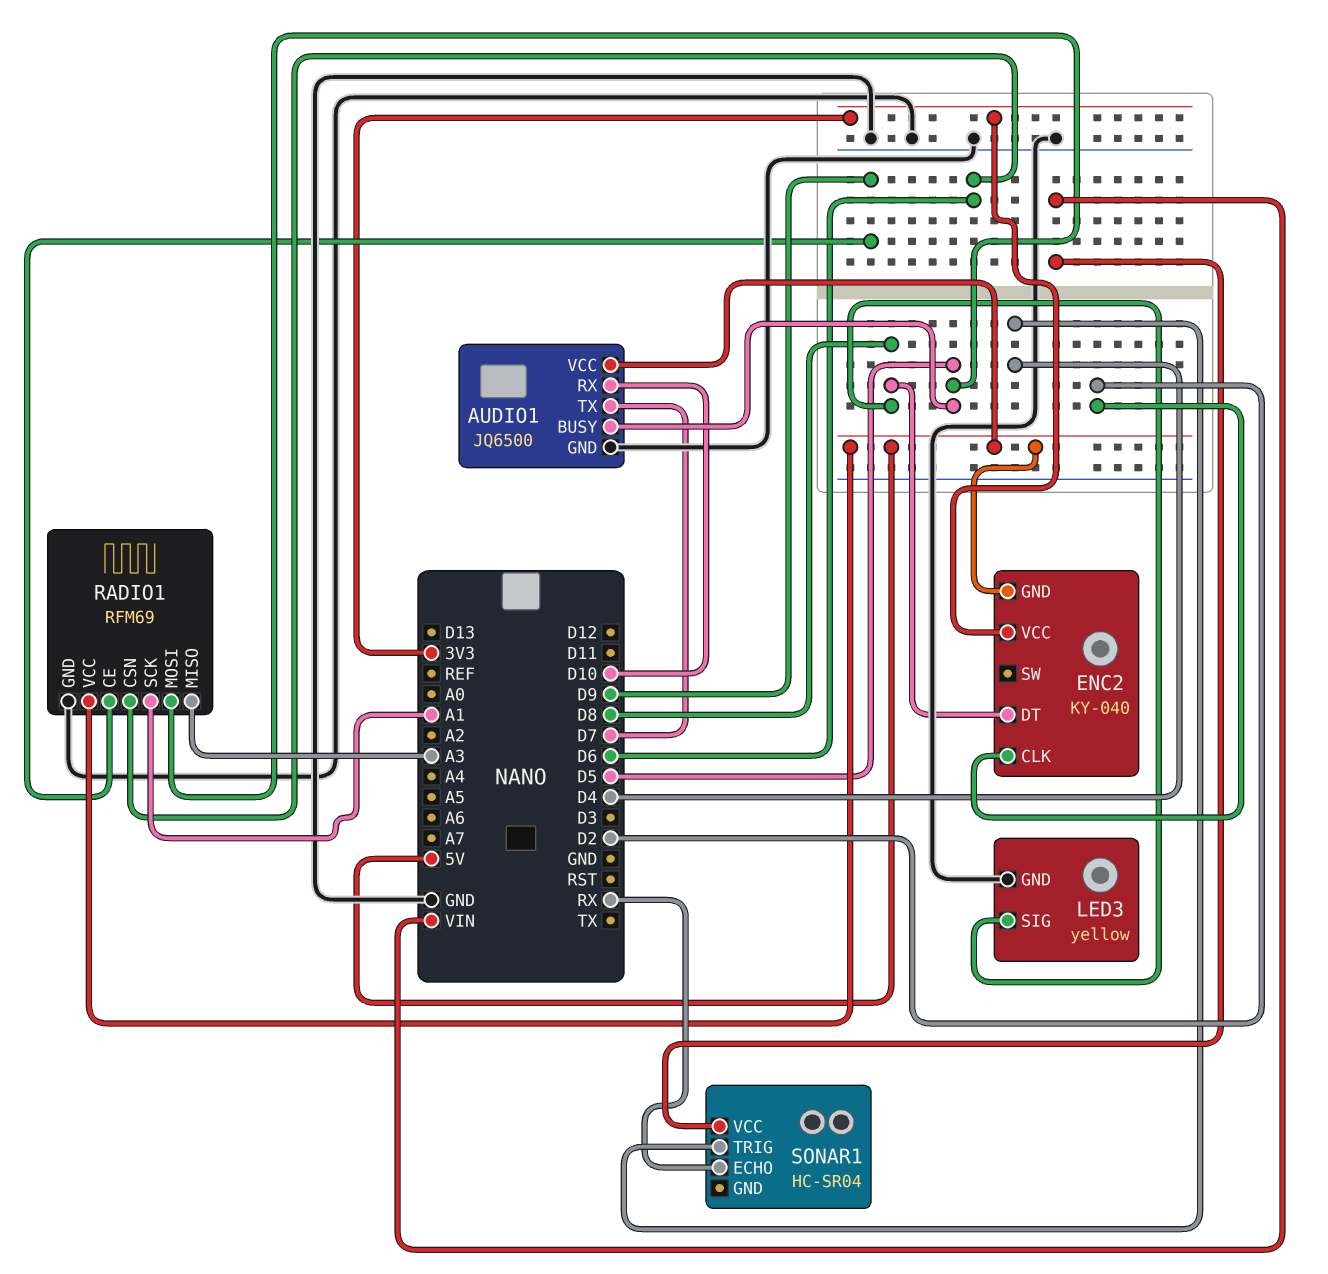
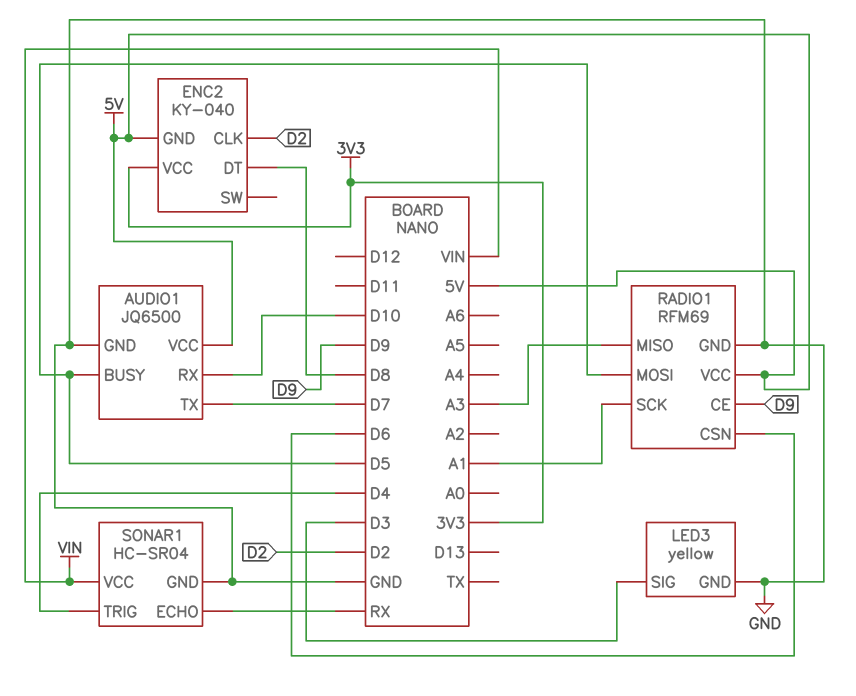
LED3 pin SIG: D8 -> D3
SONAR1 pin GND: none -> GND

